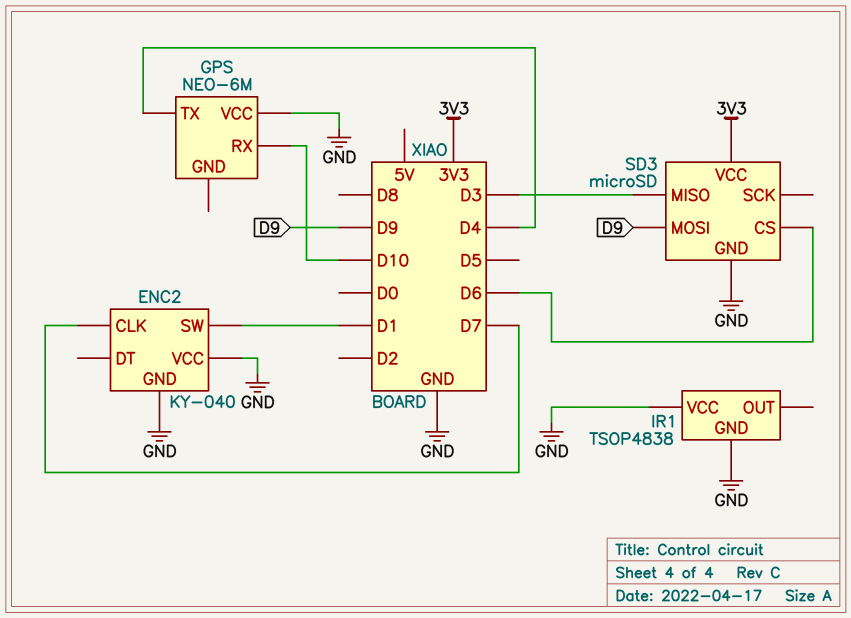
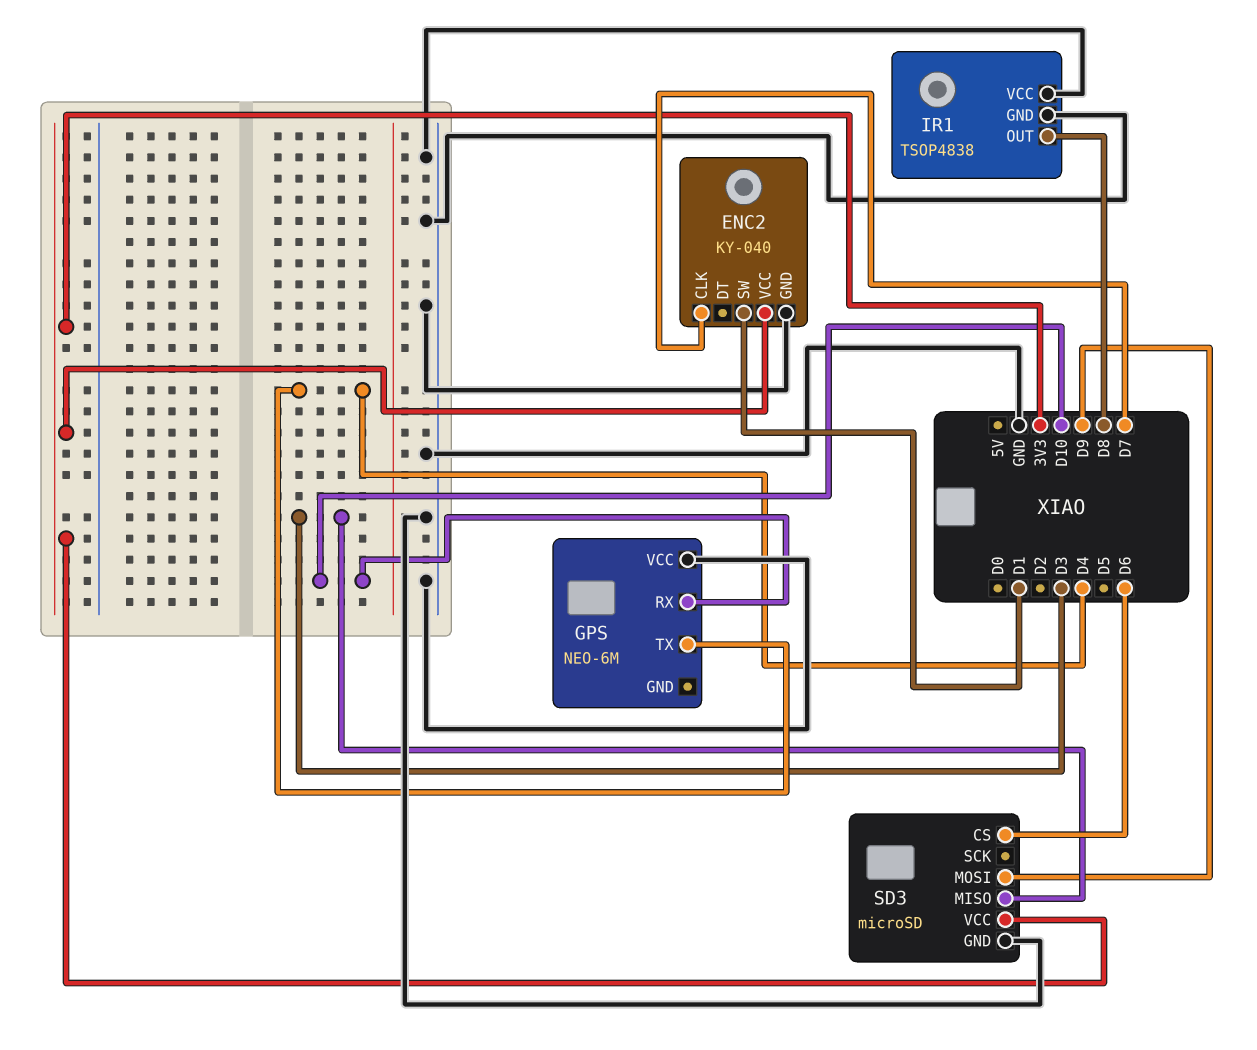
ENC2 pin VCC: GND -> 3V3
IR1 pin OUT: none -> D8

